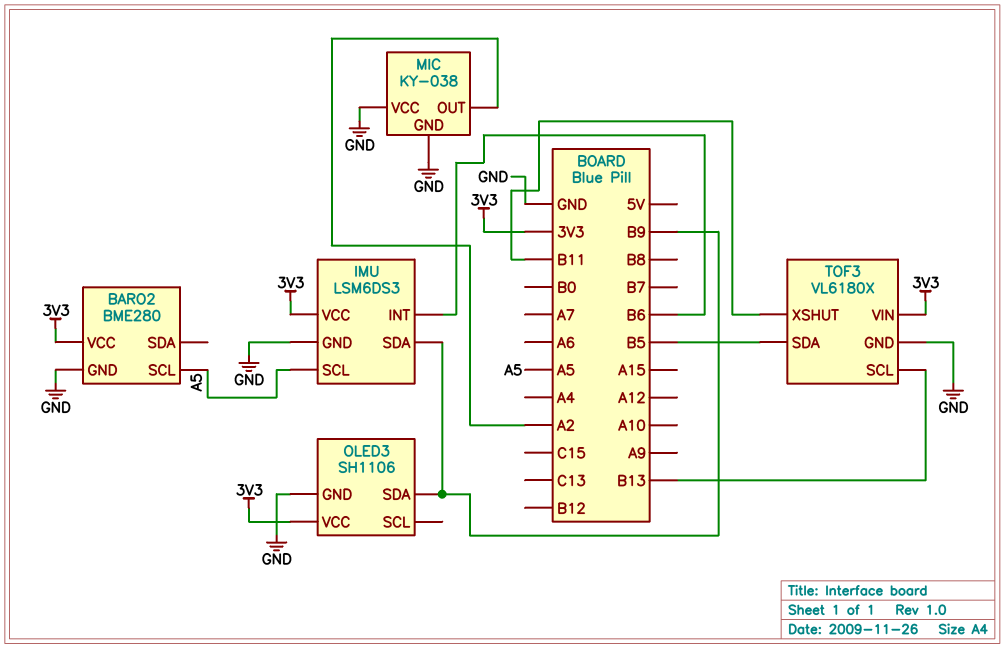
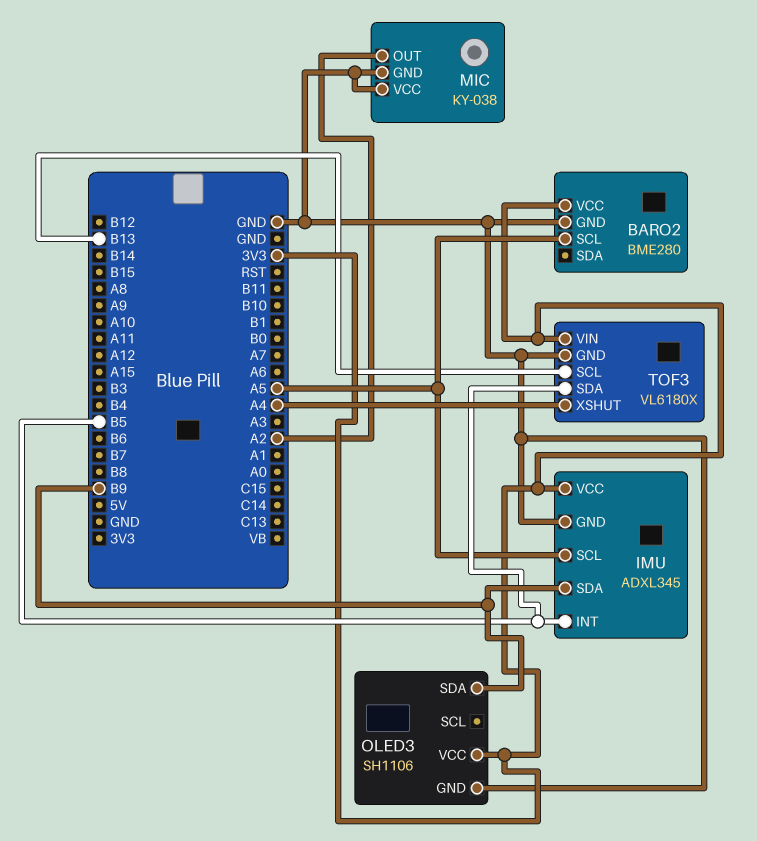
IMU: LSM6DS3 -> ADXL345
IMU pin INT: B6 -> B5
TOF3 pin XSHUT: B11 -> A4

